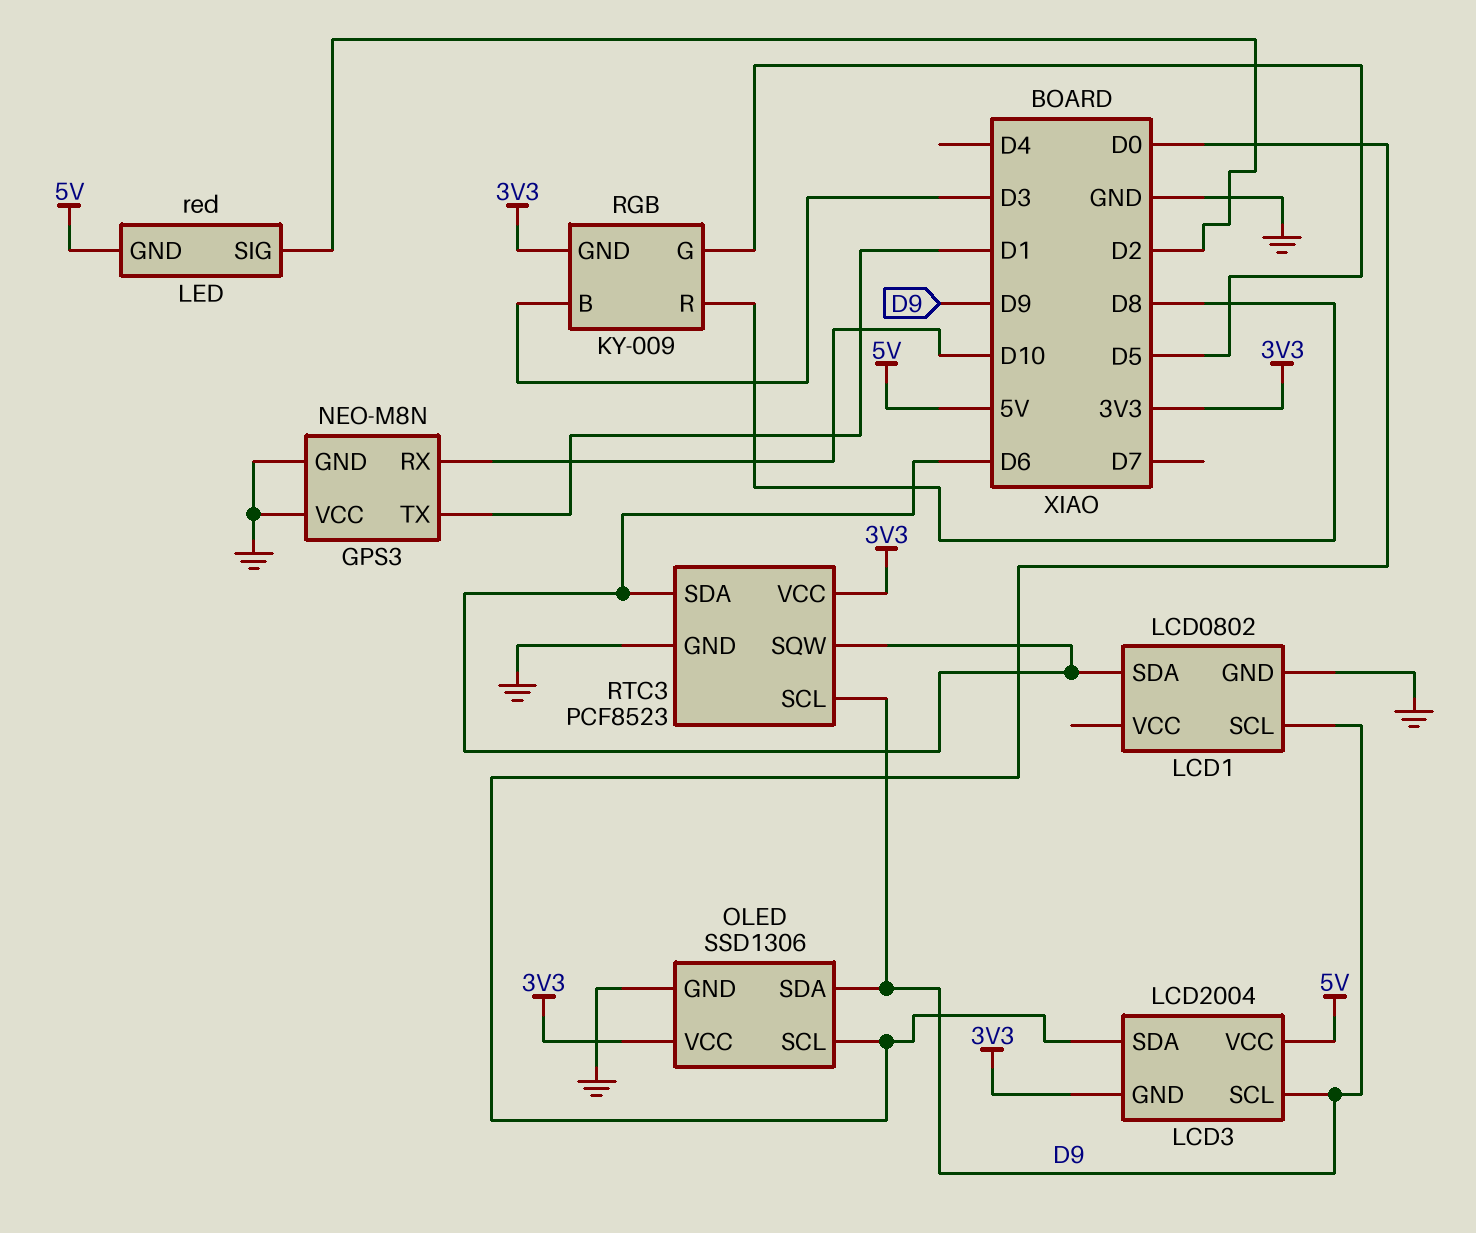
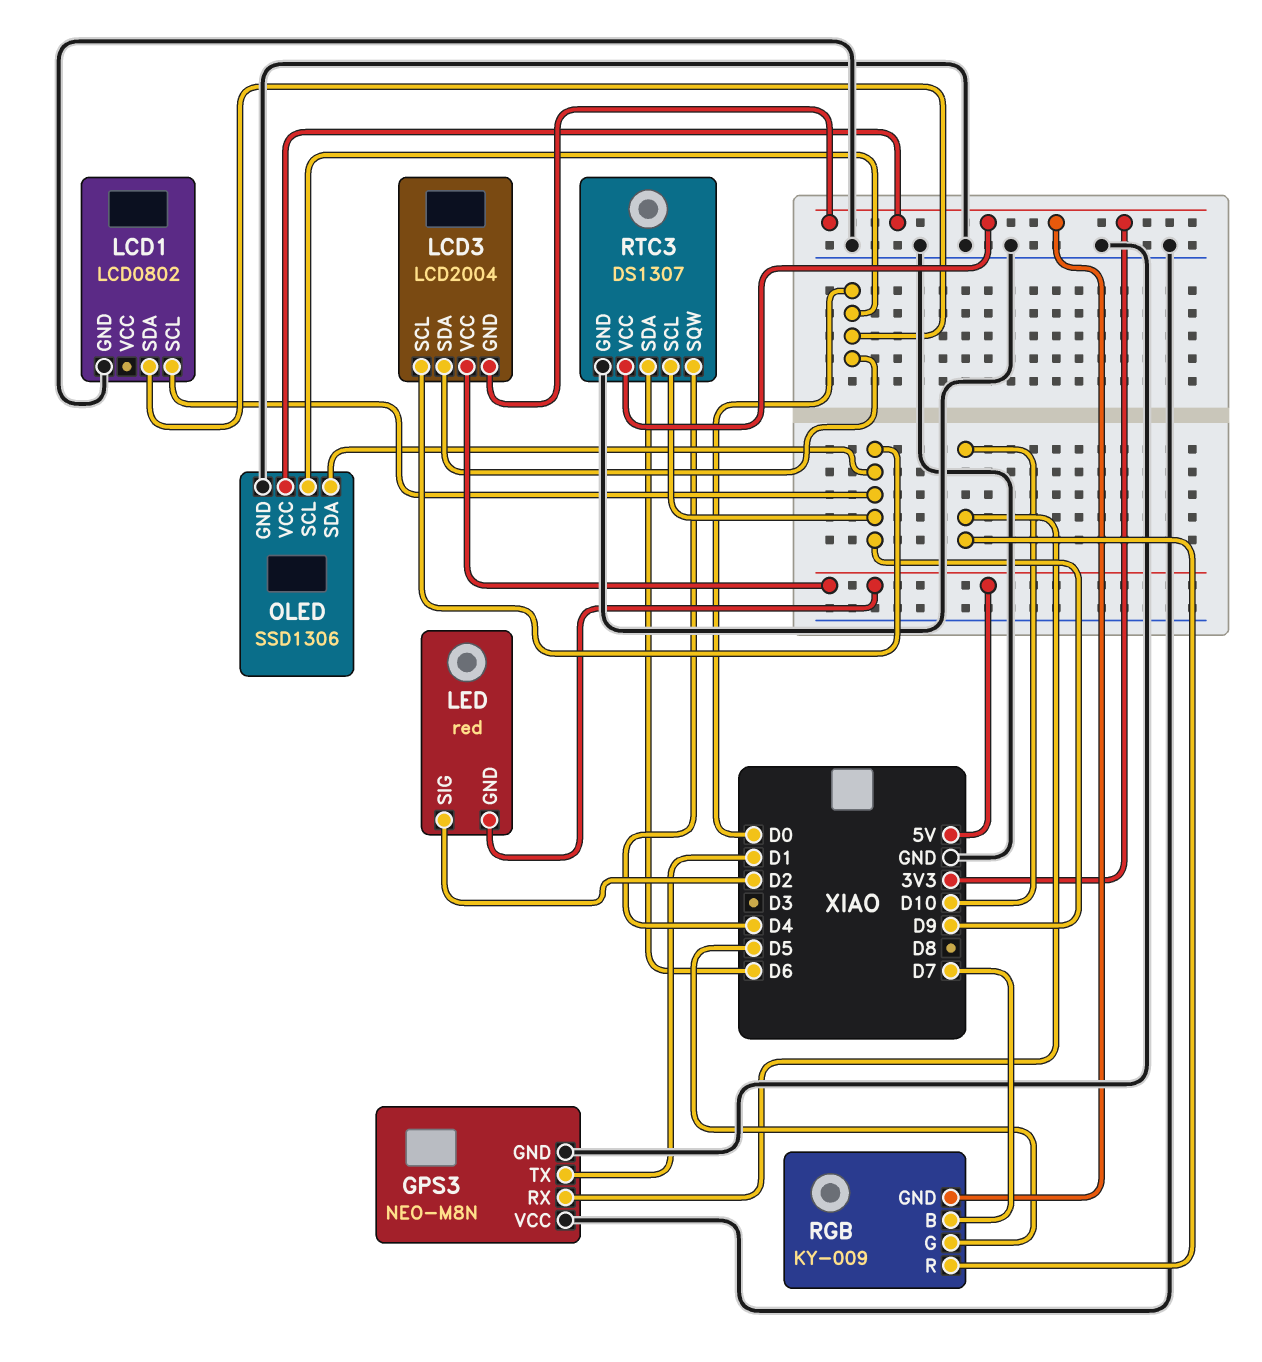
LCD1 pin SDA: D6 -> D0
RGB pin B: D3 -> D7
RGB pin R: D8 -> D10
RTC3: PCF8523 -> DS1307
RTC3 pin SQW: D6 -> D4

